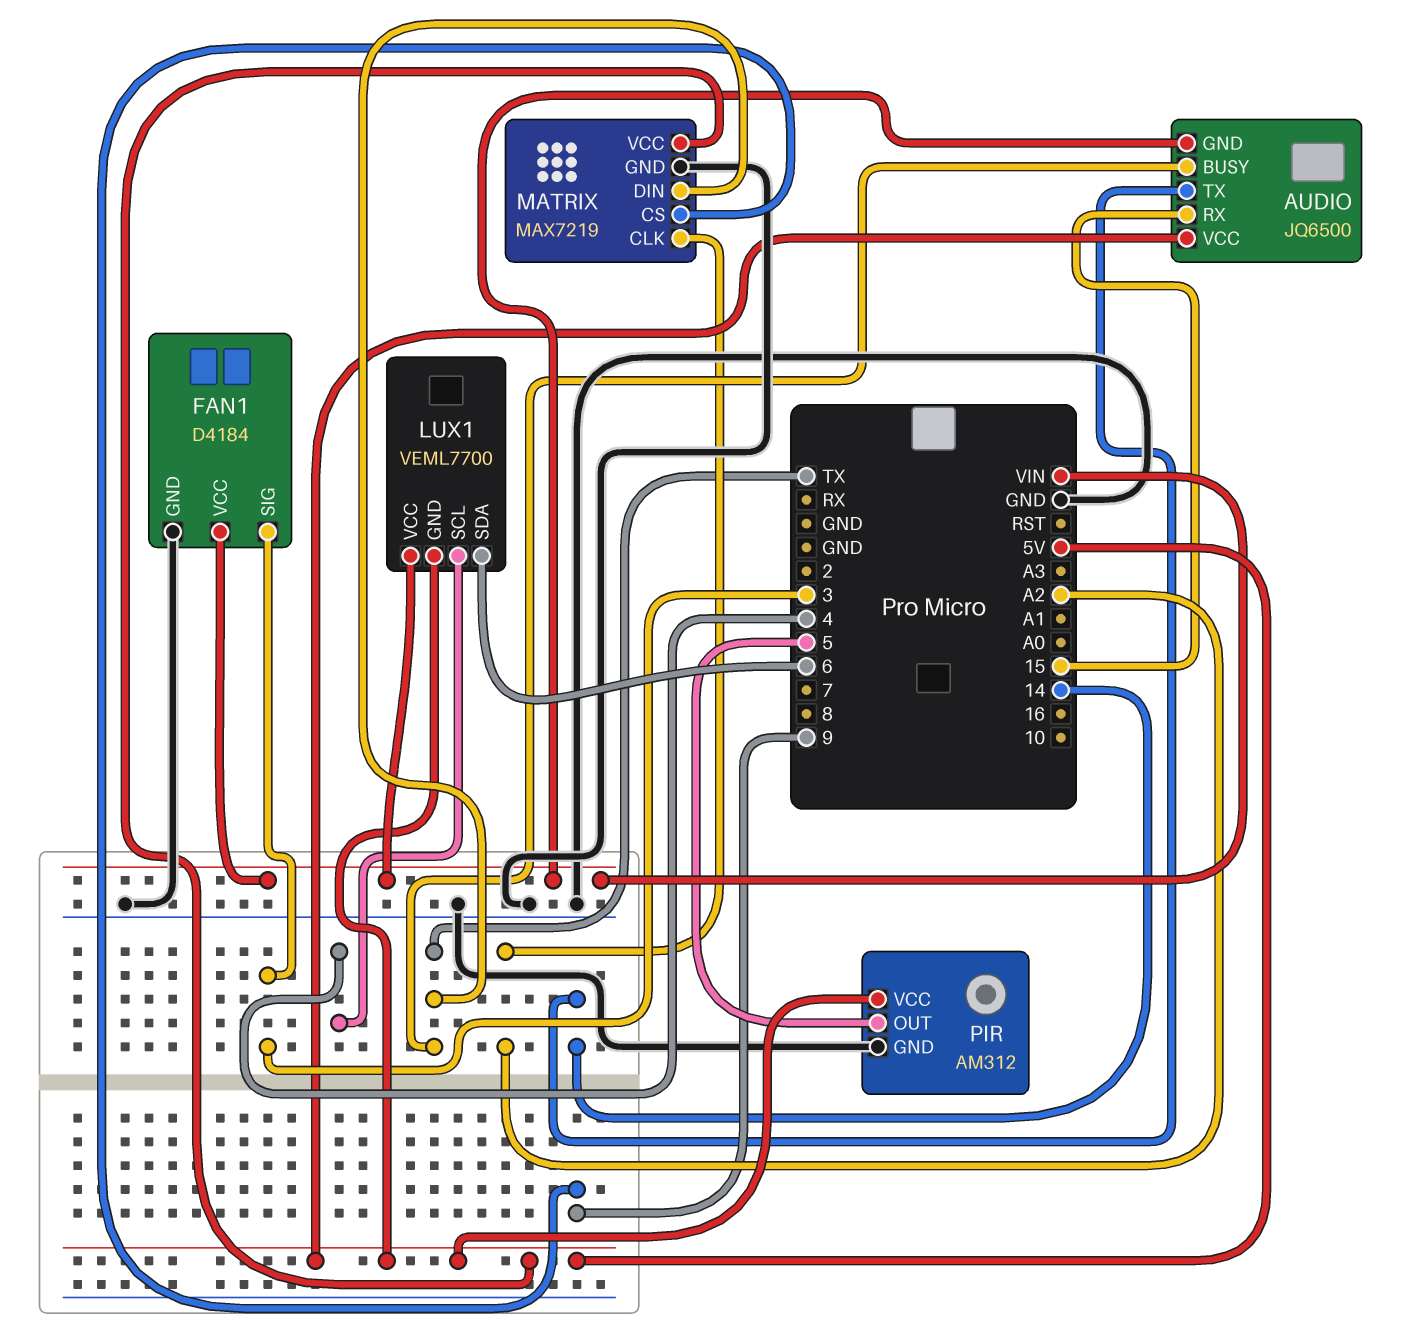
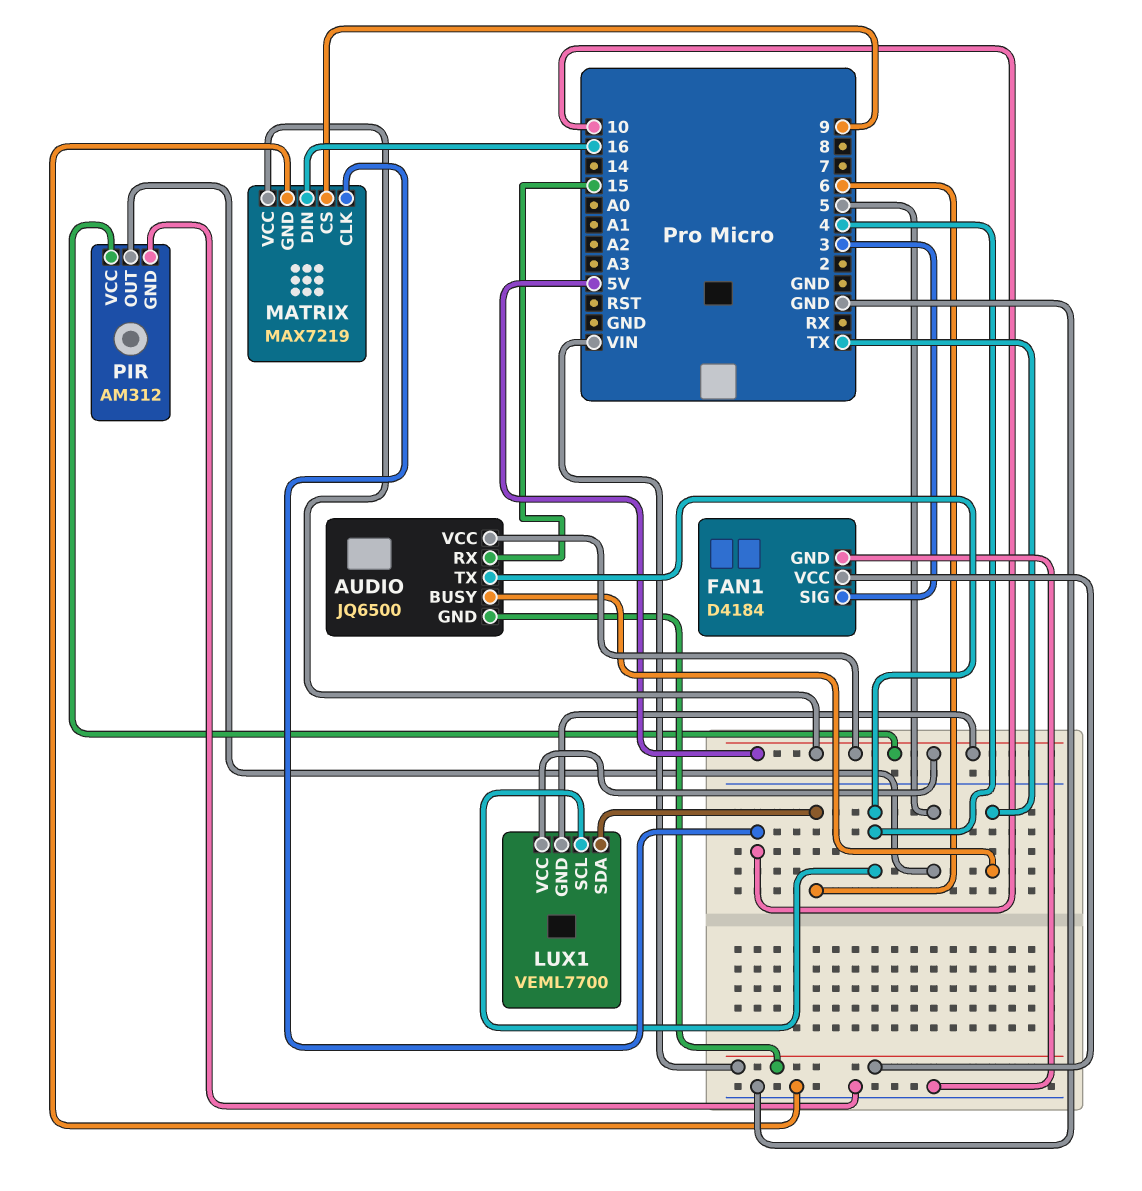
AUDIO pin TX: 14 -> 4
LUX1 pin VCC: VIN -> 5V
MATRIX pin CLK: A2 -> 10
MATRIX pin DIN: TX -> 16

